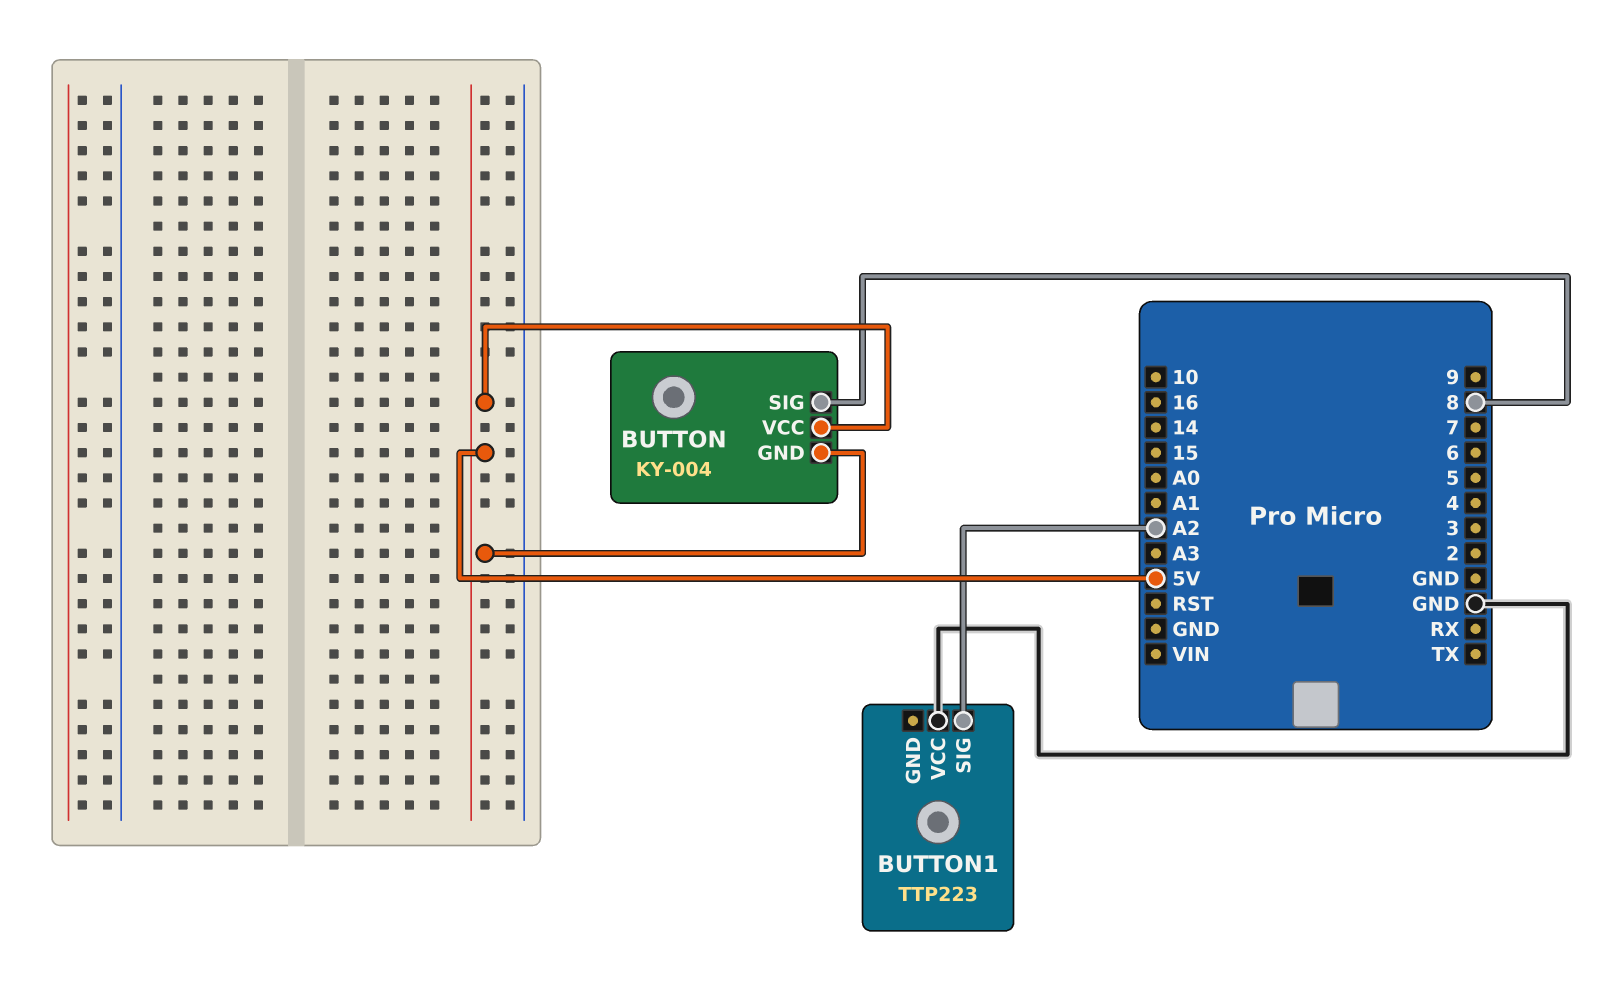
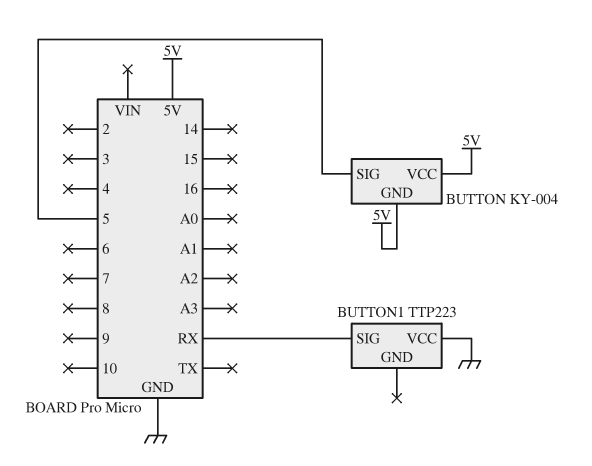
BUTTON pin SIG: 8 -> 5
BUTTON1 pin SIG: A2 -> RX

